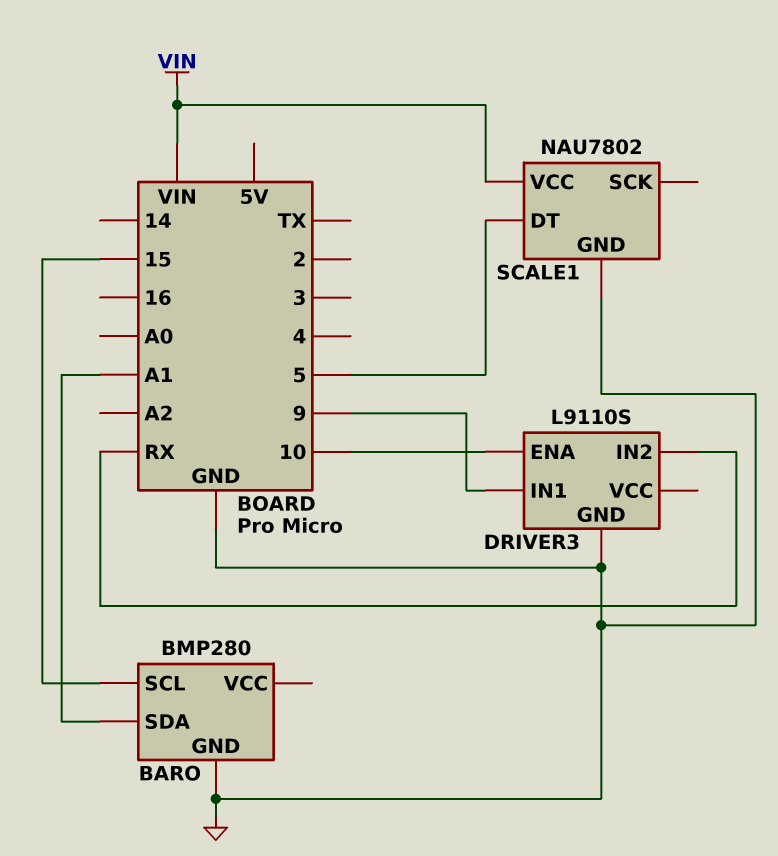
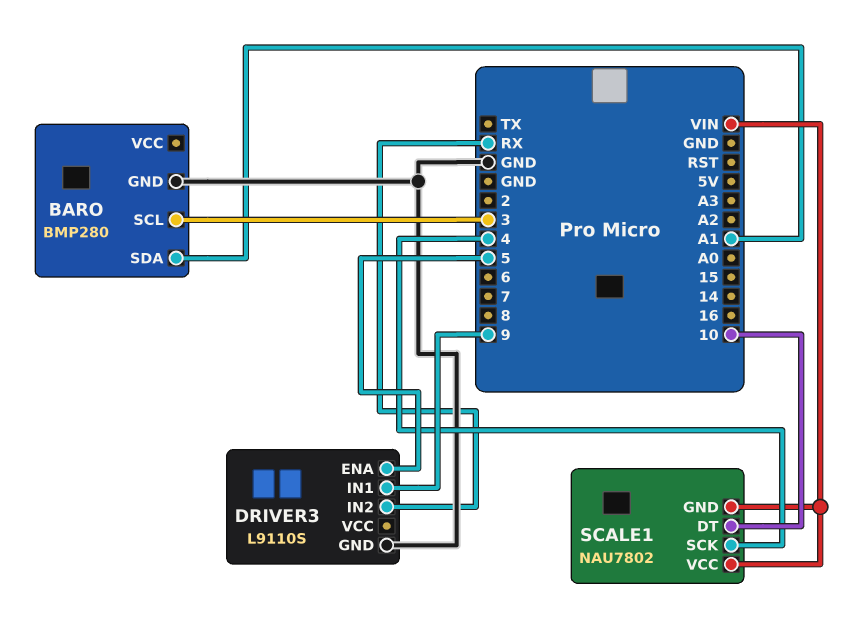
BARO pin SCL: 15 -> 3
DRIVER3 pin ENA: 10 -> 5
SCALE1 pin DT: 5 -> 10
SCALE1 pin GND: GND -> VIN
SCALE1 pin SCK: none -> 4

